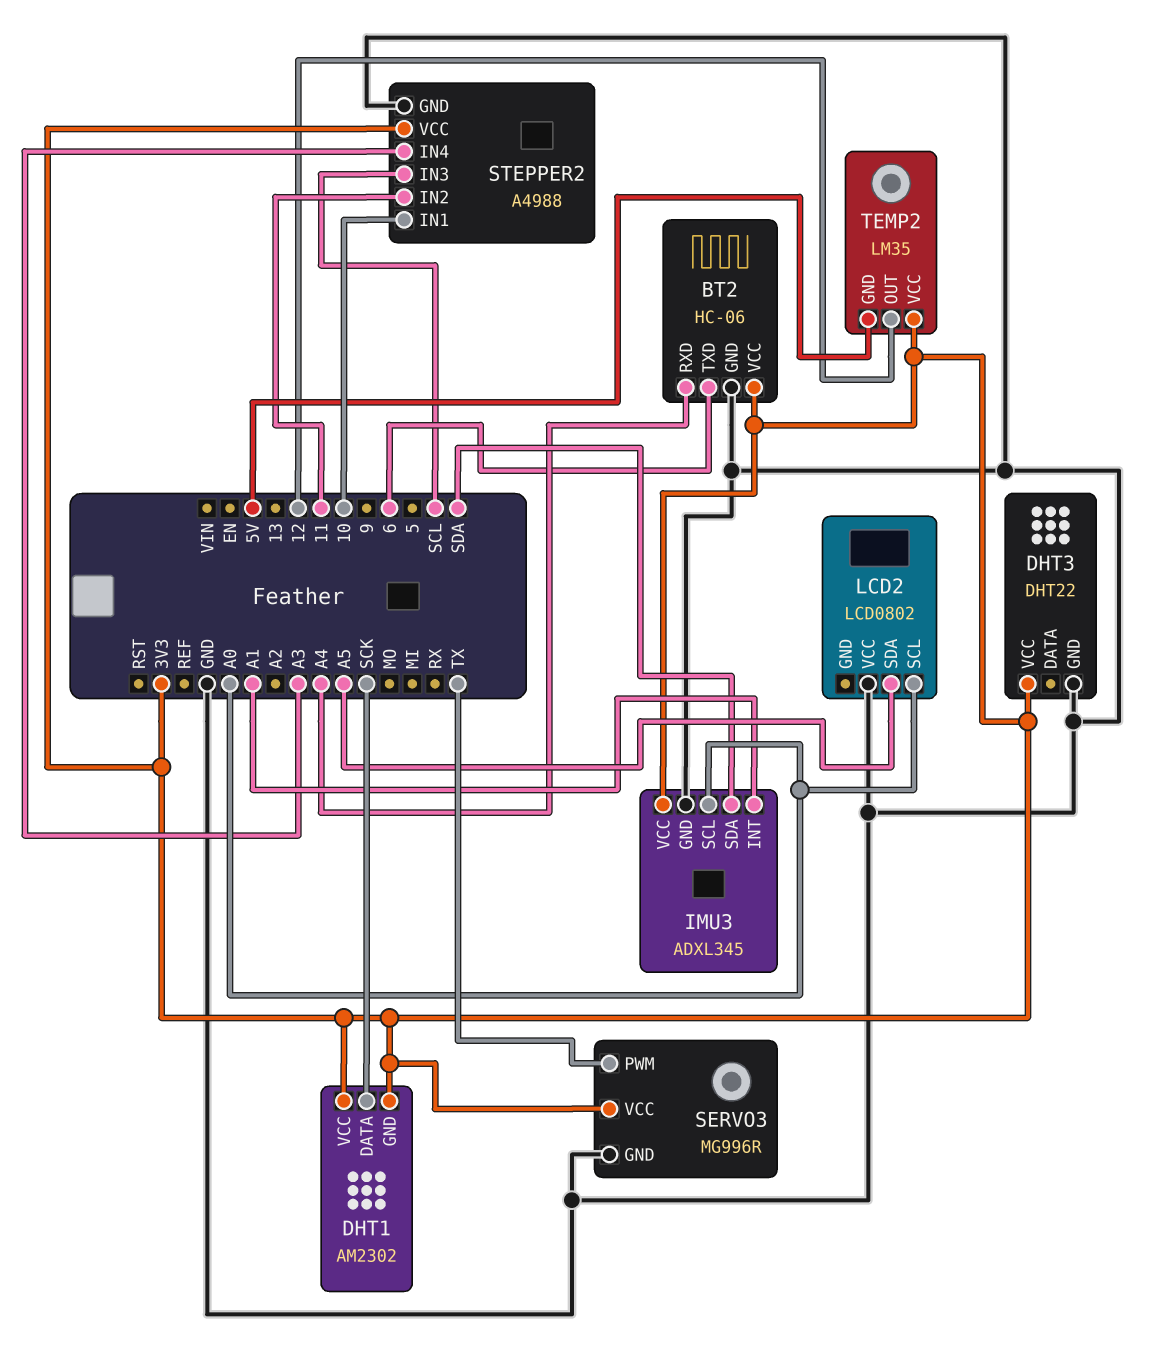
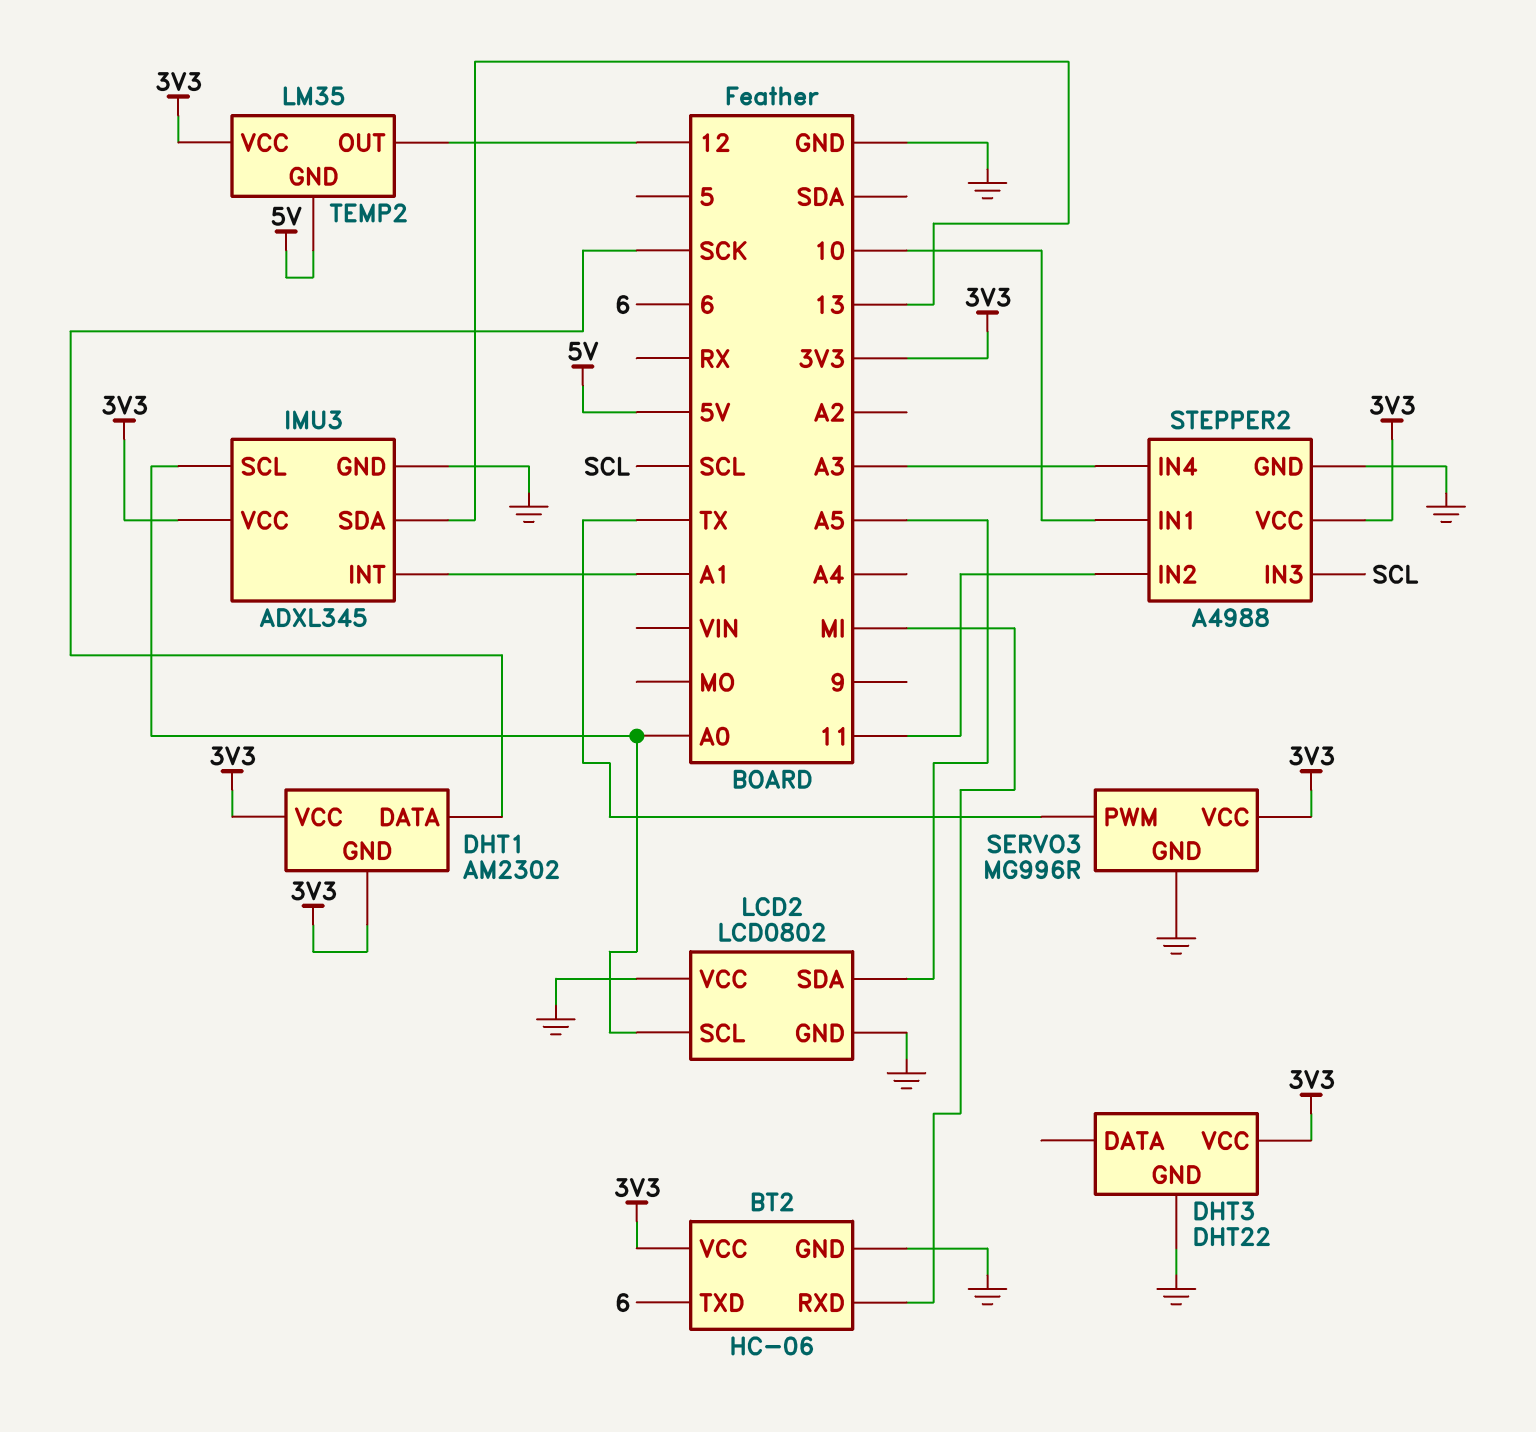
BT2 pin RXD: A4 -> MI
IMU3 pin SDA: SDA -> 13
LCD2 pin GND: none -> GND

